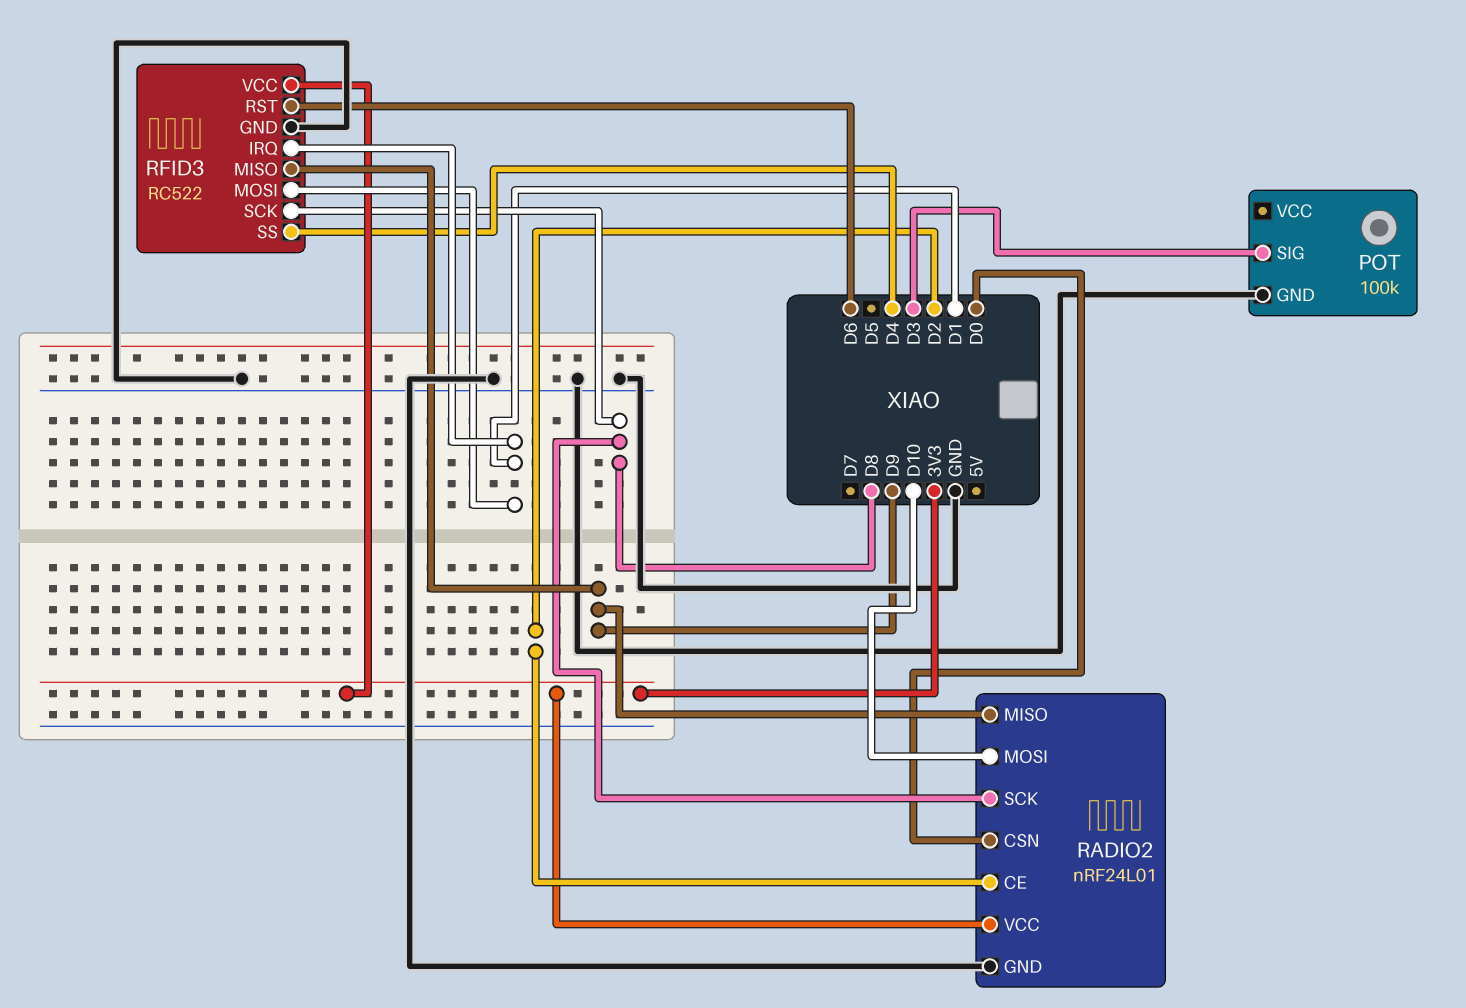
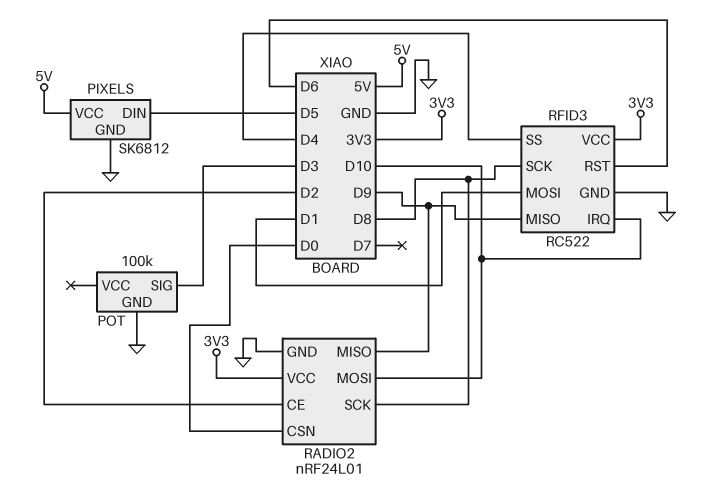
PIXELS: none -> SK6812
PIXELS pin DIN: none -> D5
PIXELS pin GND: none -> GND
PIXELS pin VCC: none -> 5V
RFID3 pin IRQ: D1 -> D10

